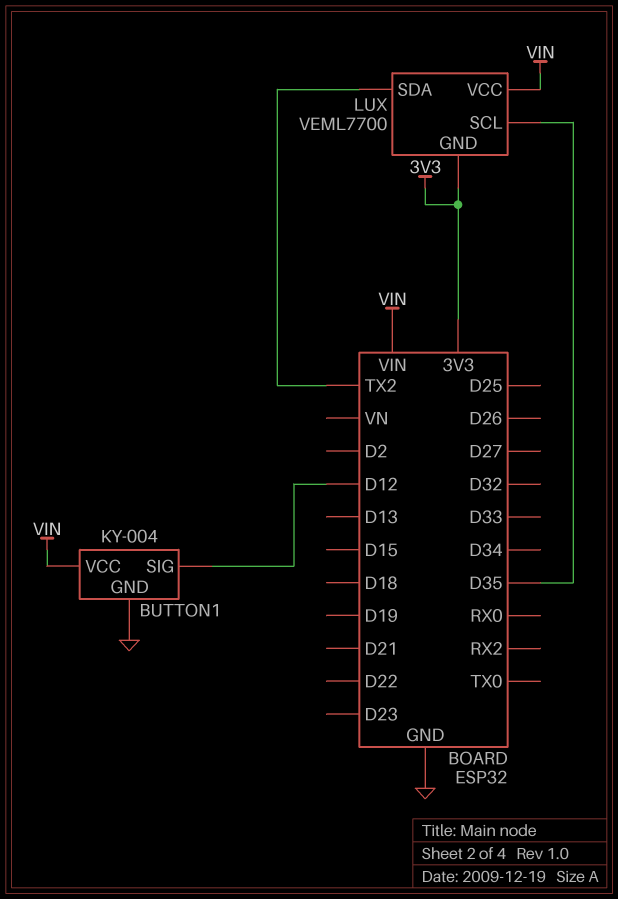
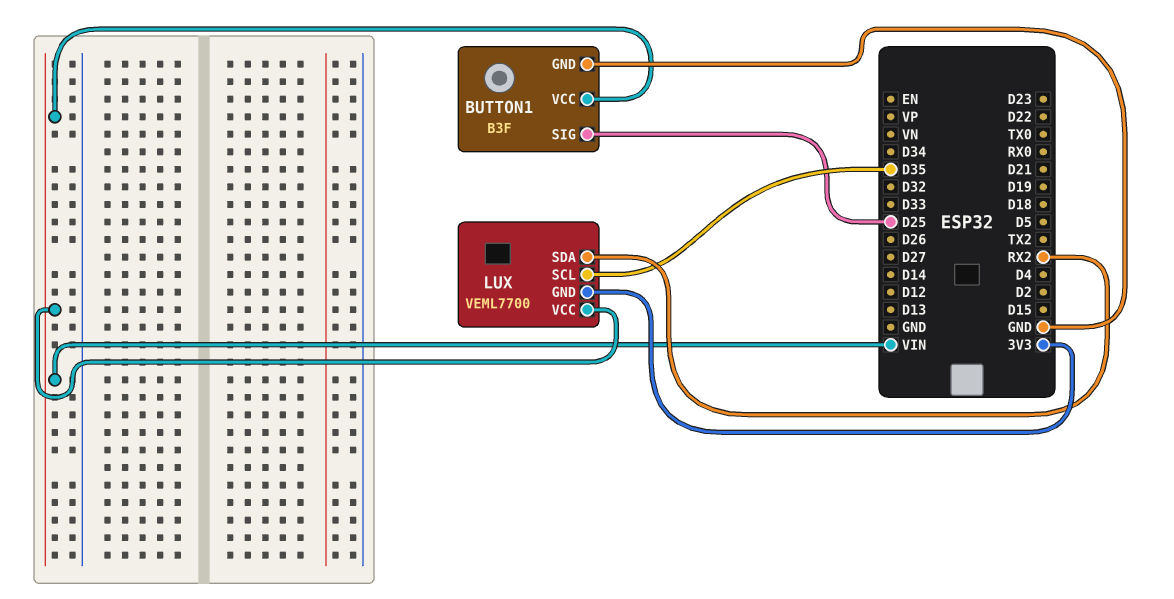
BUTTON1: KY-004 -> B3F
BUTTON1 pin SIG: D12 -> D25
LUX pin SDA: TX2 -> RX2

